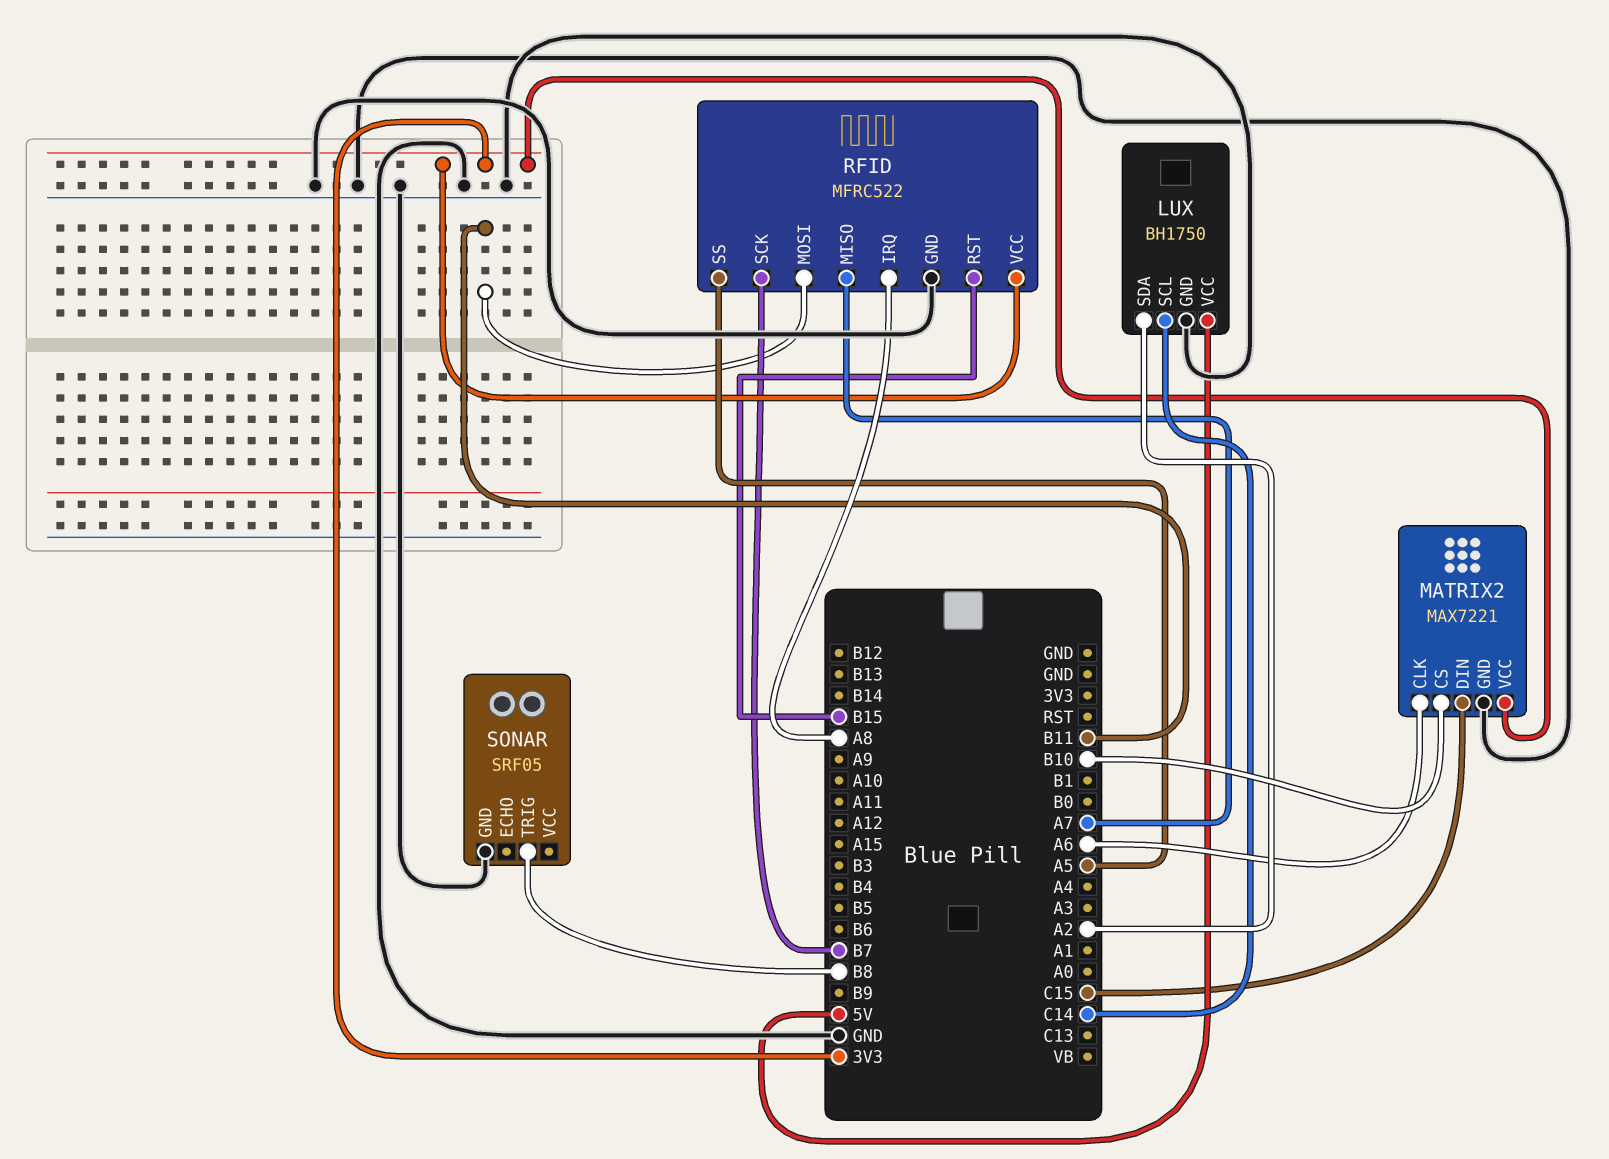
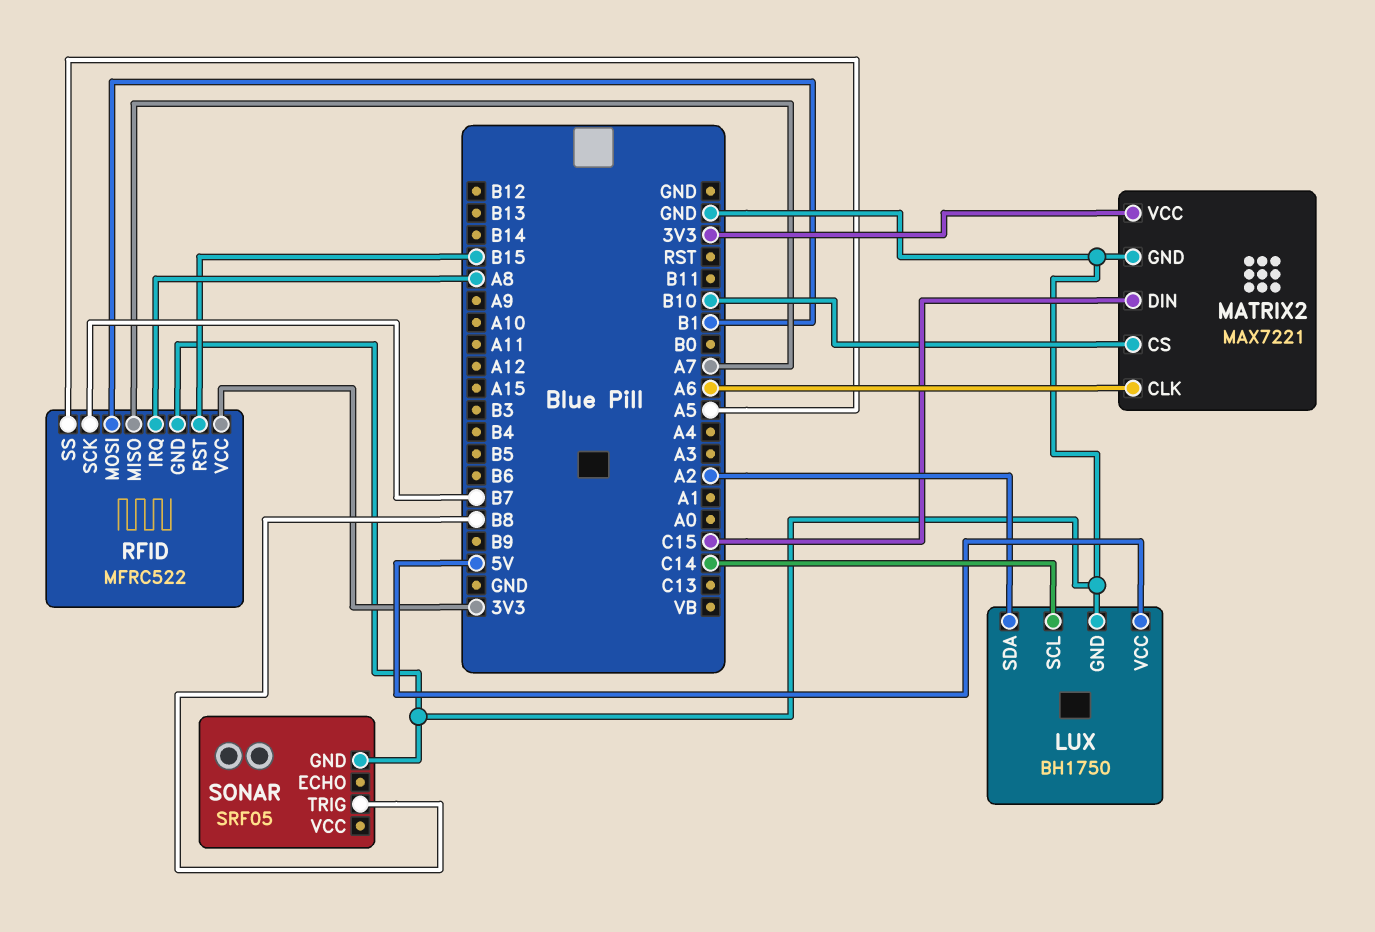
RFID pin MOSI: B11 -> B1

